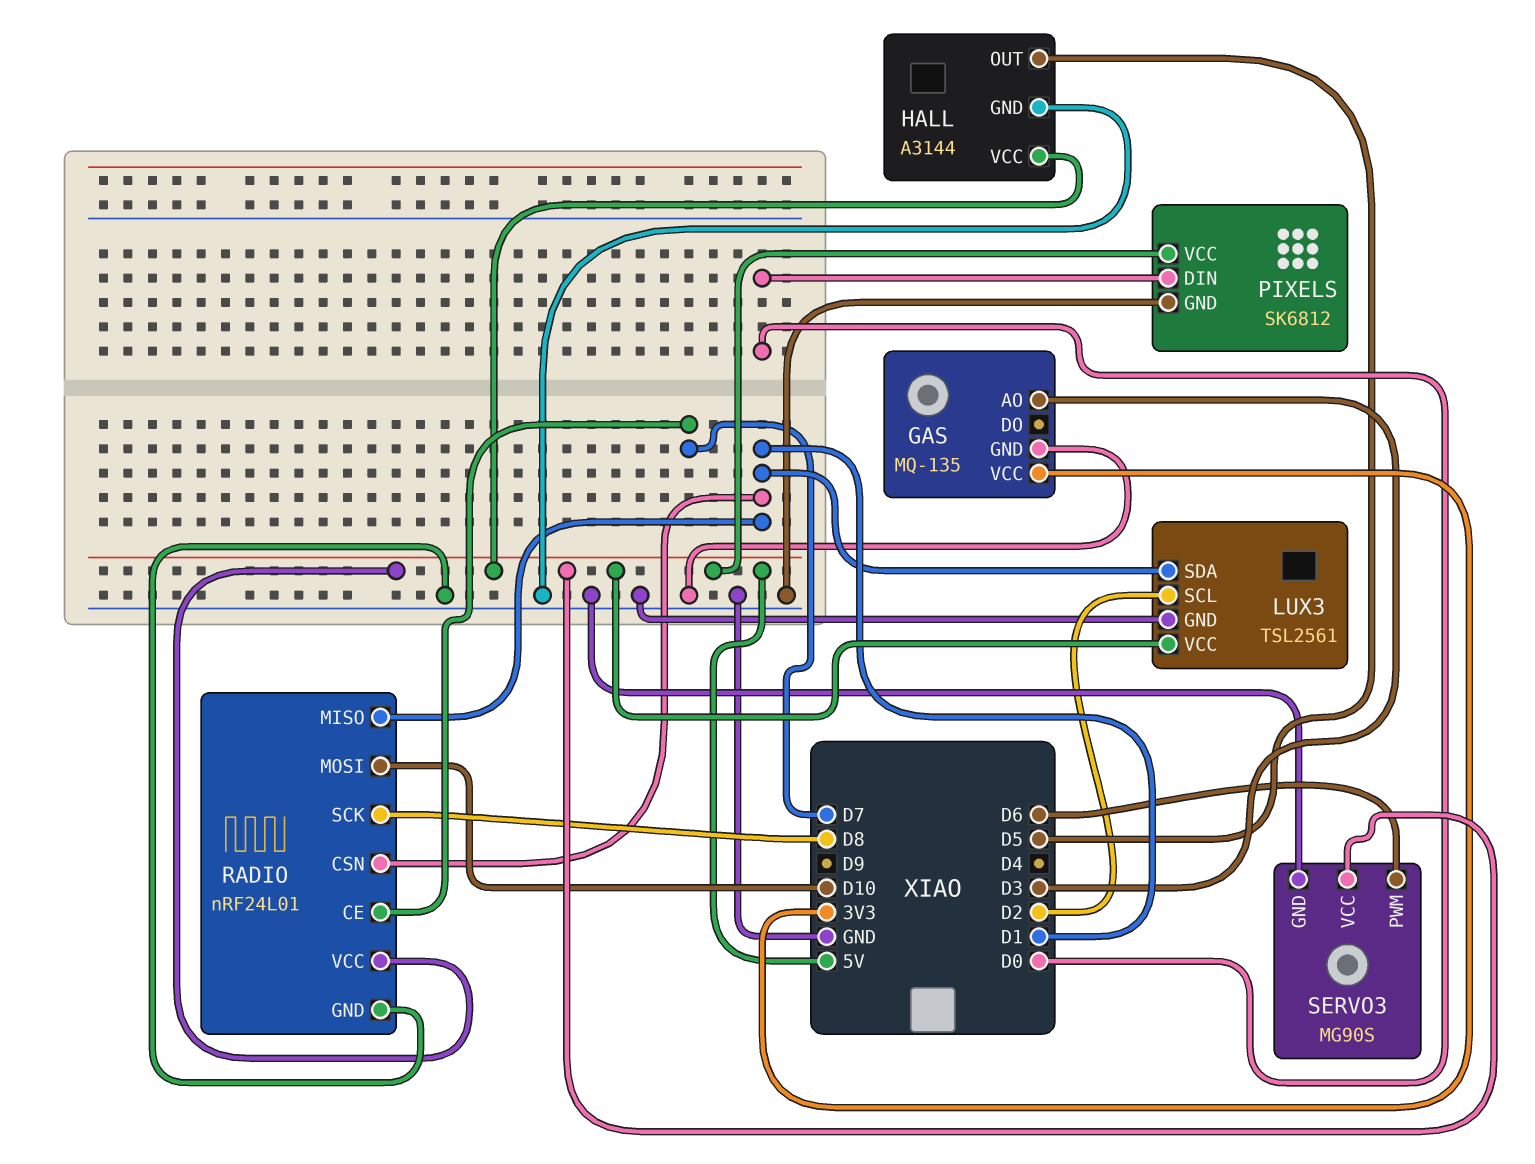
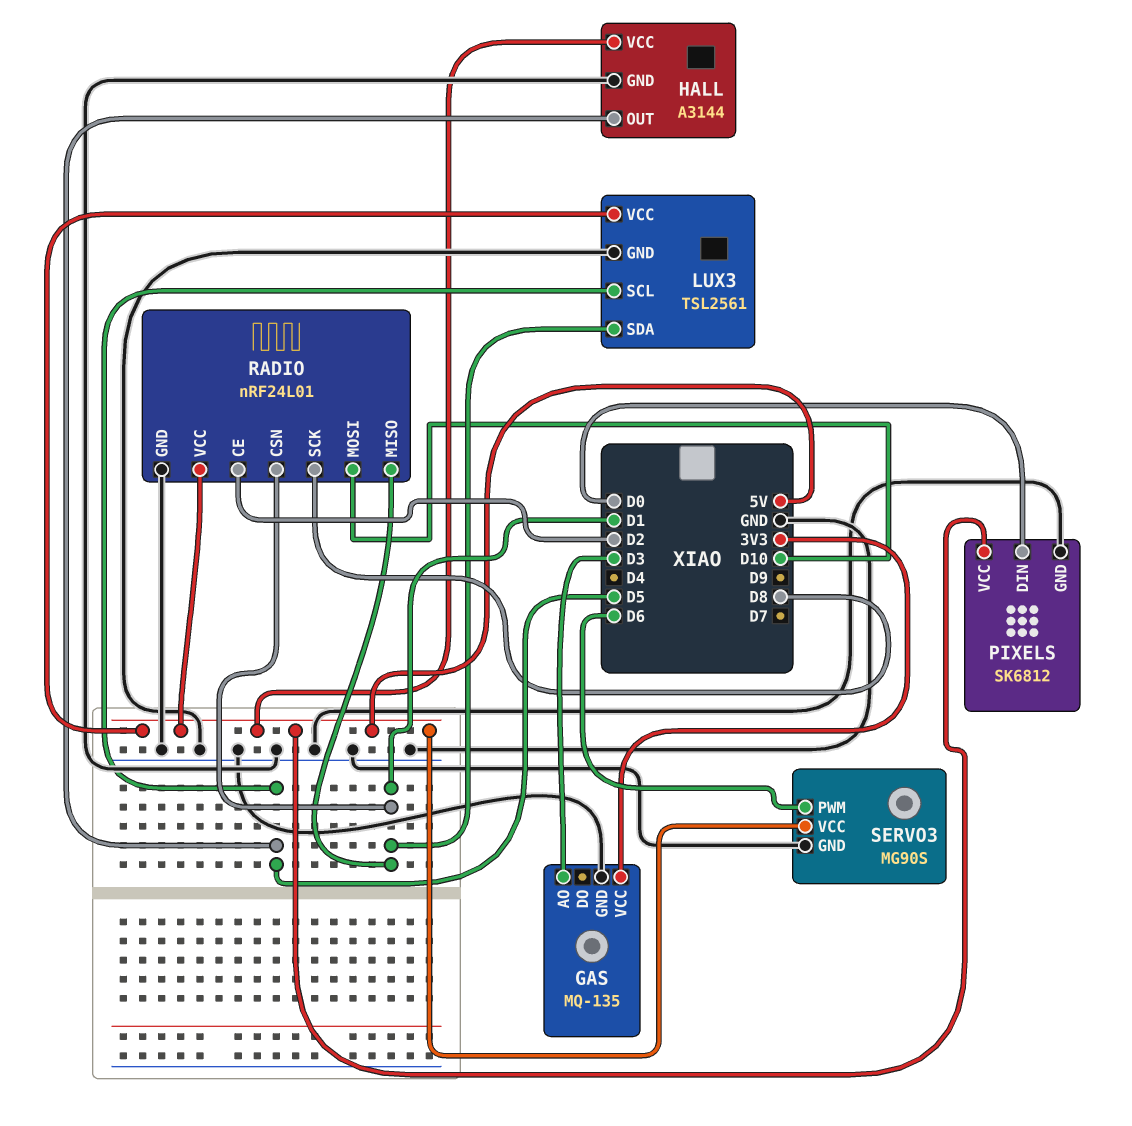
LUX3 pin SCL: D2 -> D5
RADIO pin CE: D7 -> D2

